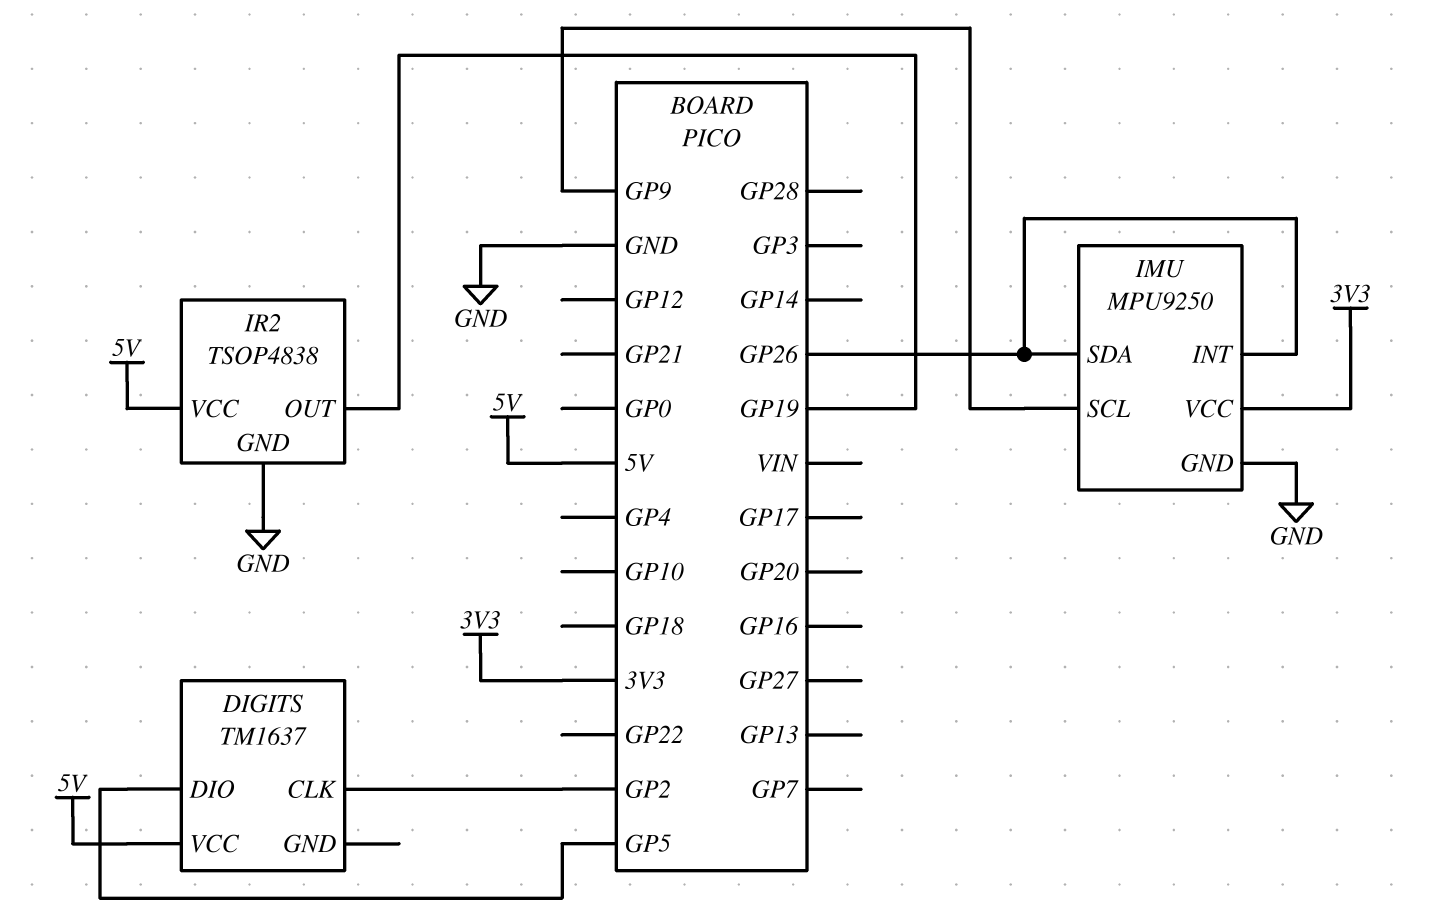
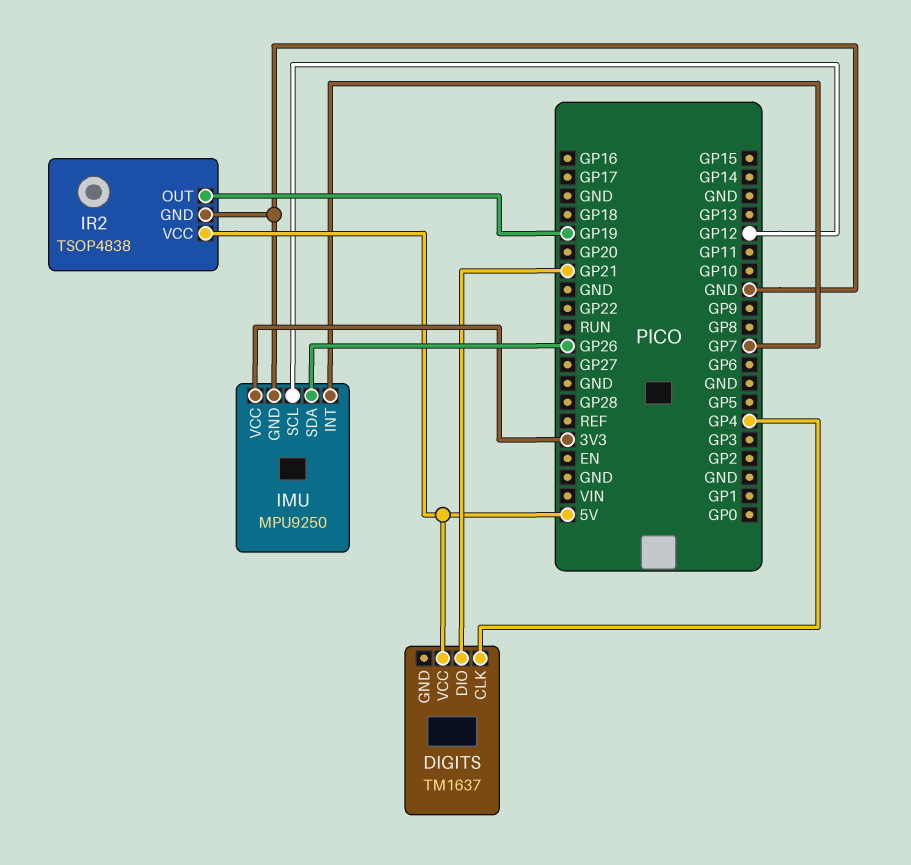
DIGITS pin CLK: GP2 -> GP4
DIGITS pin DIO: GP5 -> GP21
IMU pin INT: GP26 -> GP7
IMU pin SCL: GP9 -> GP12

